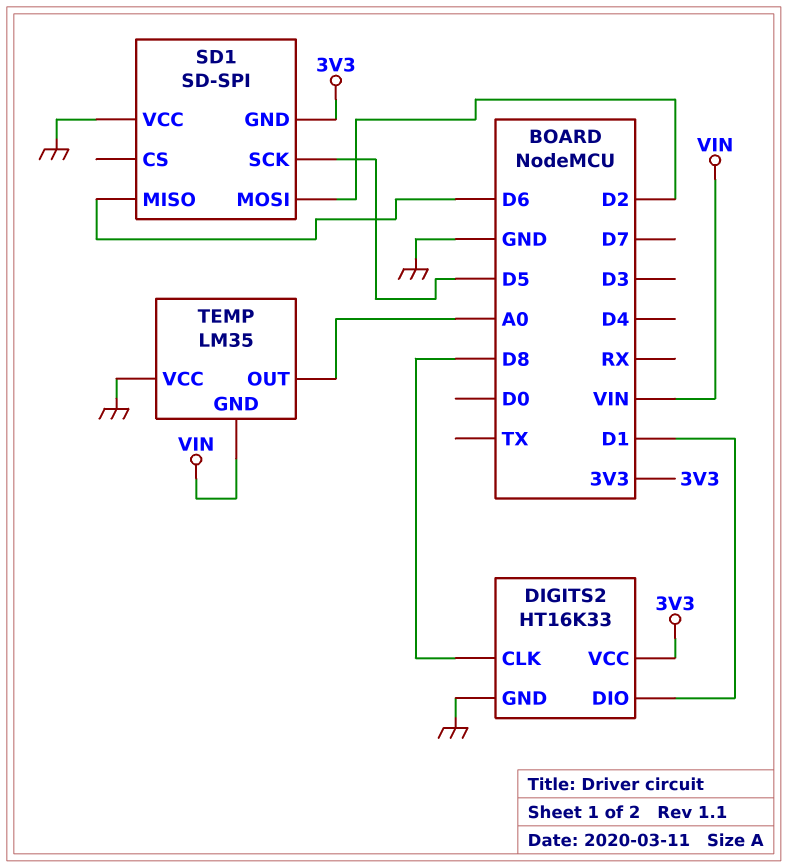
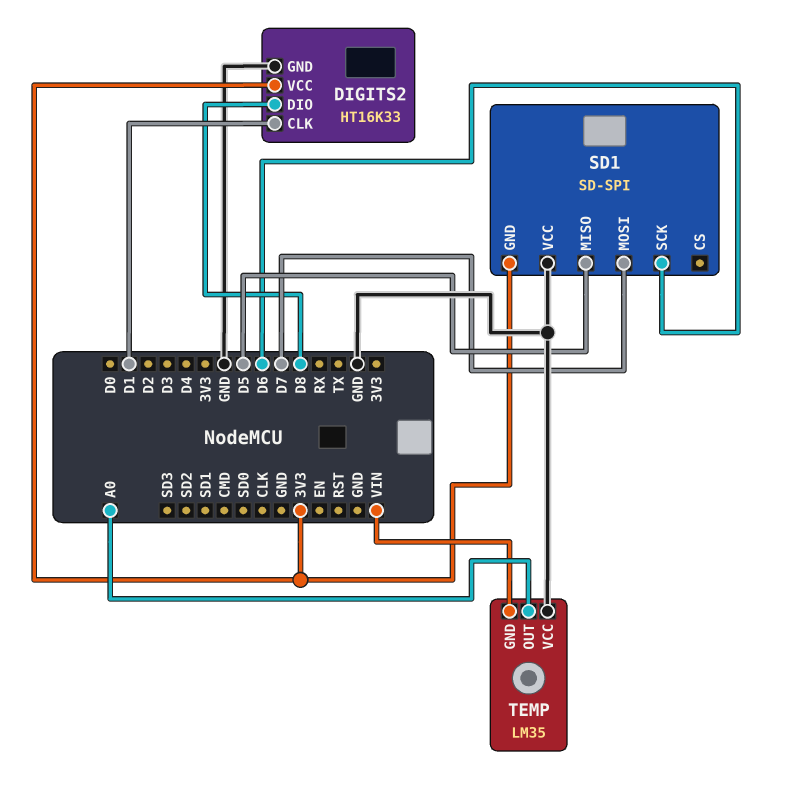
DIGITS2 pin CLK: D8 -> D1
DIGITS2 pin DIO: D1 -> D8
SD1 pin MISO: D6 -> D5
SD1 pin MOSI: D2 -> D7
SD1 pin SCK: D5 -> D6

